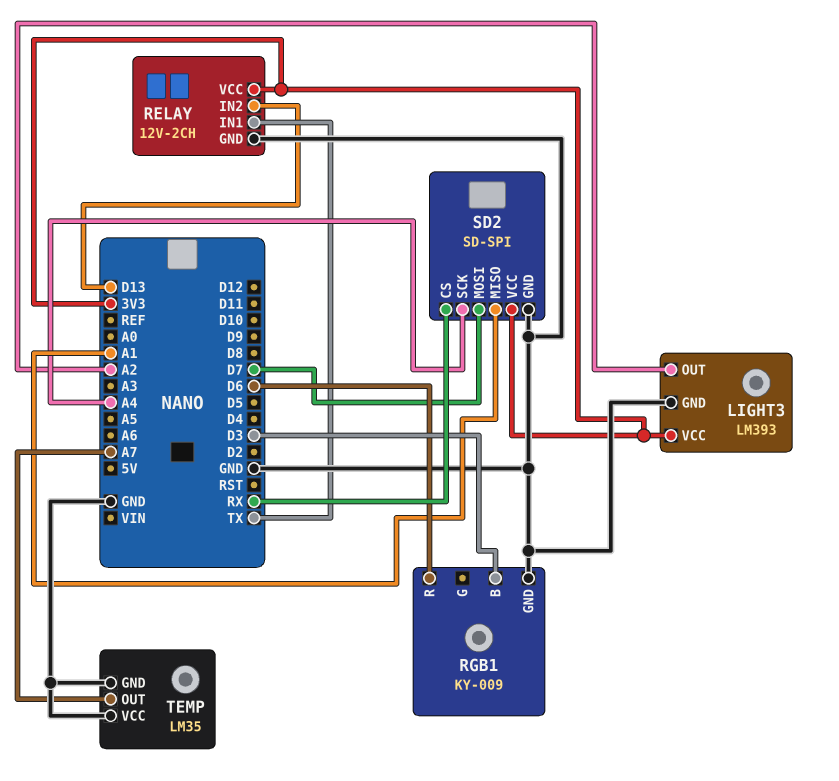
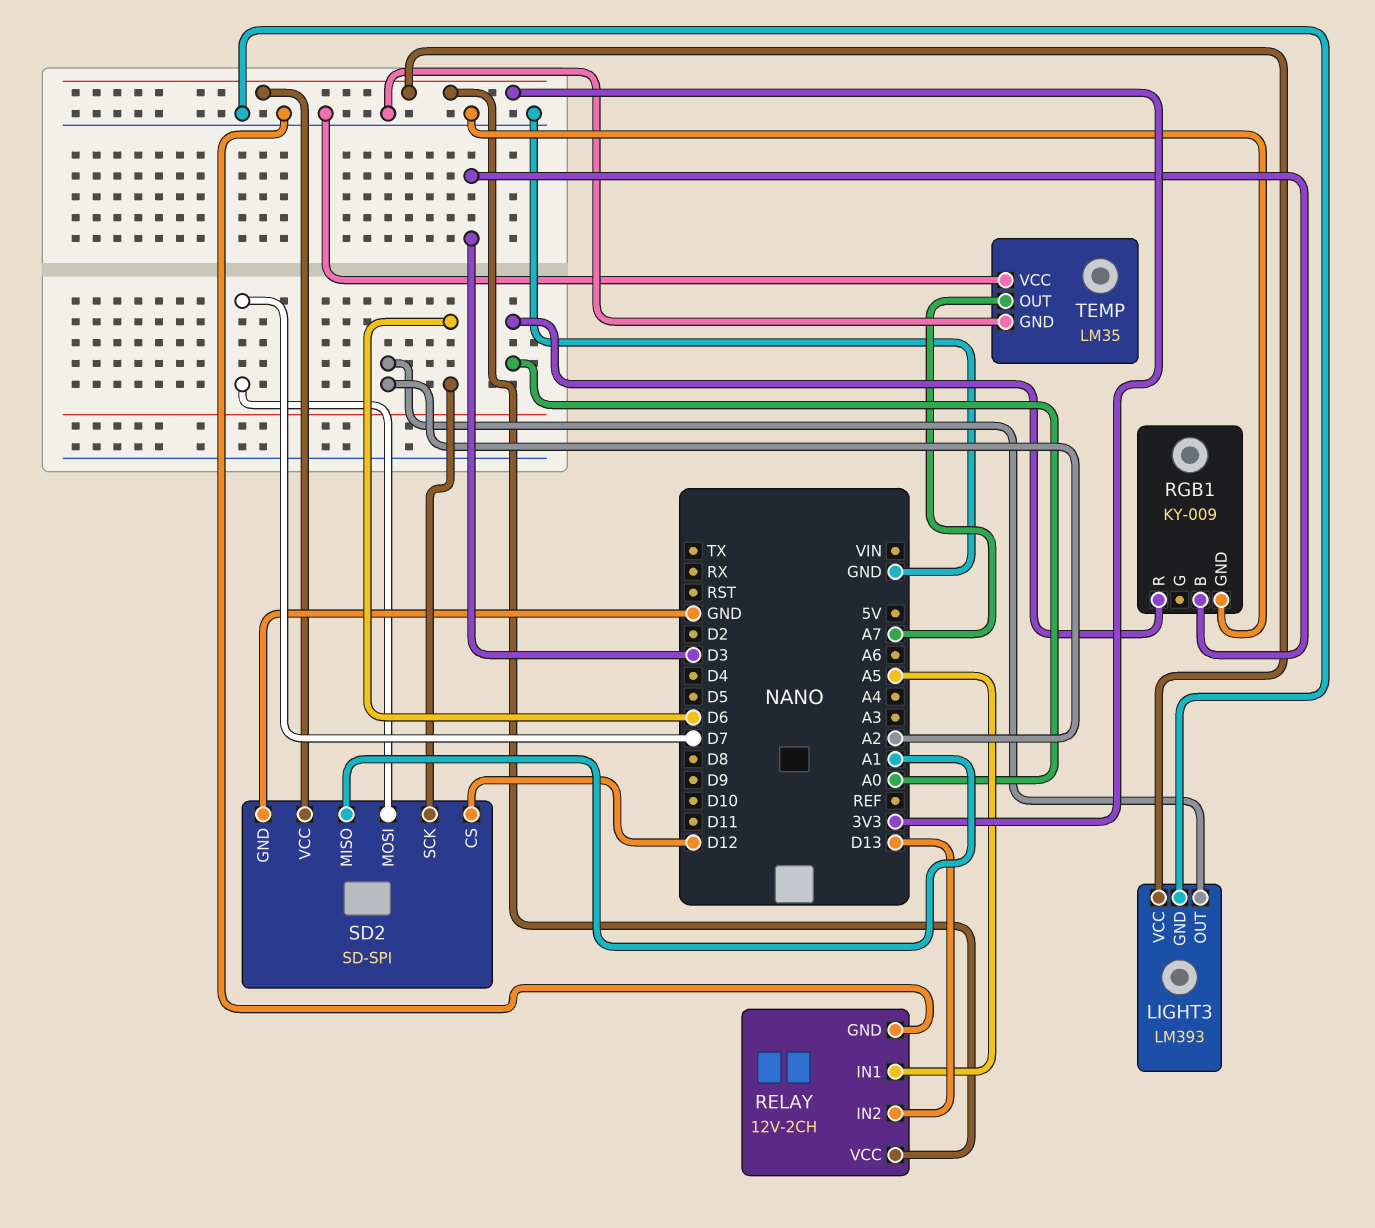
RELAY pin IN1: TX -> A5
RGB1 pin R: D6 -> A0
SD2 pin CS: RX -> D12
SD2 pin SCK: A4 -> D6

